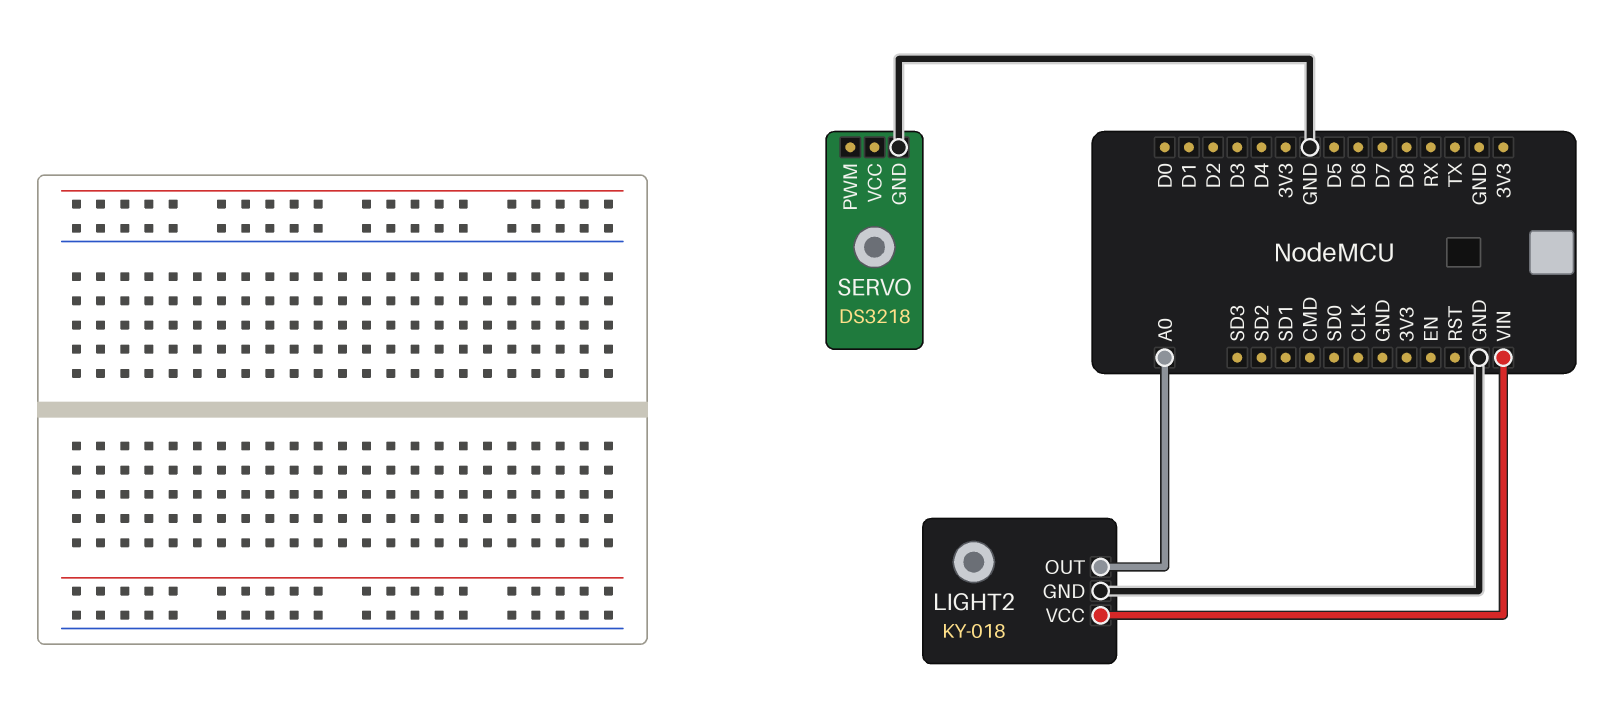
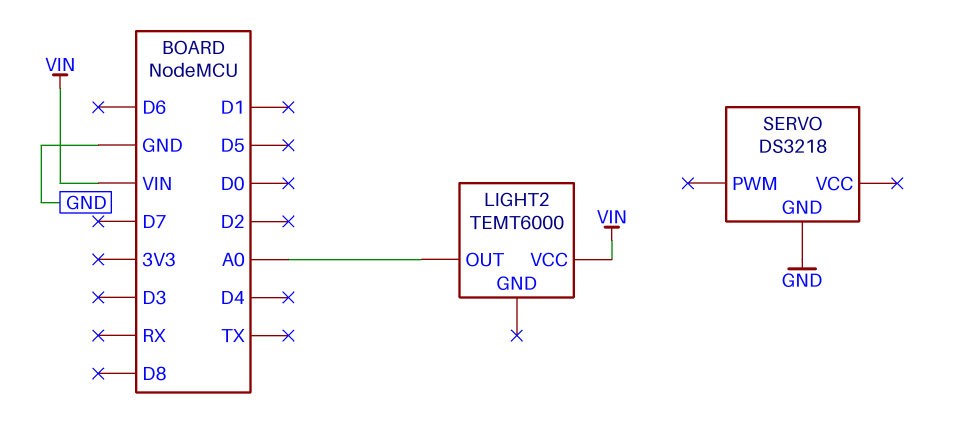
LIGHT2: KY-018 -> TEMT6000
LIGHT2 pin GND: GND -> none

